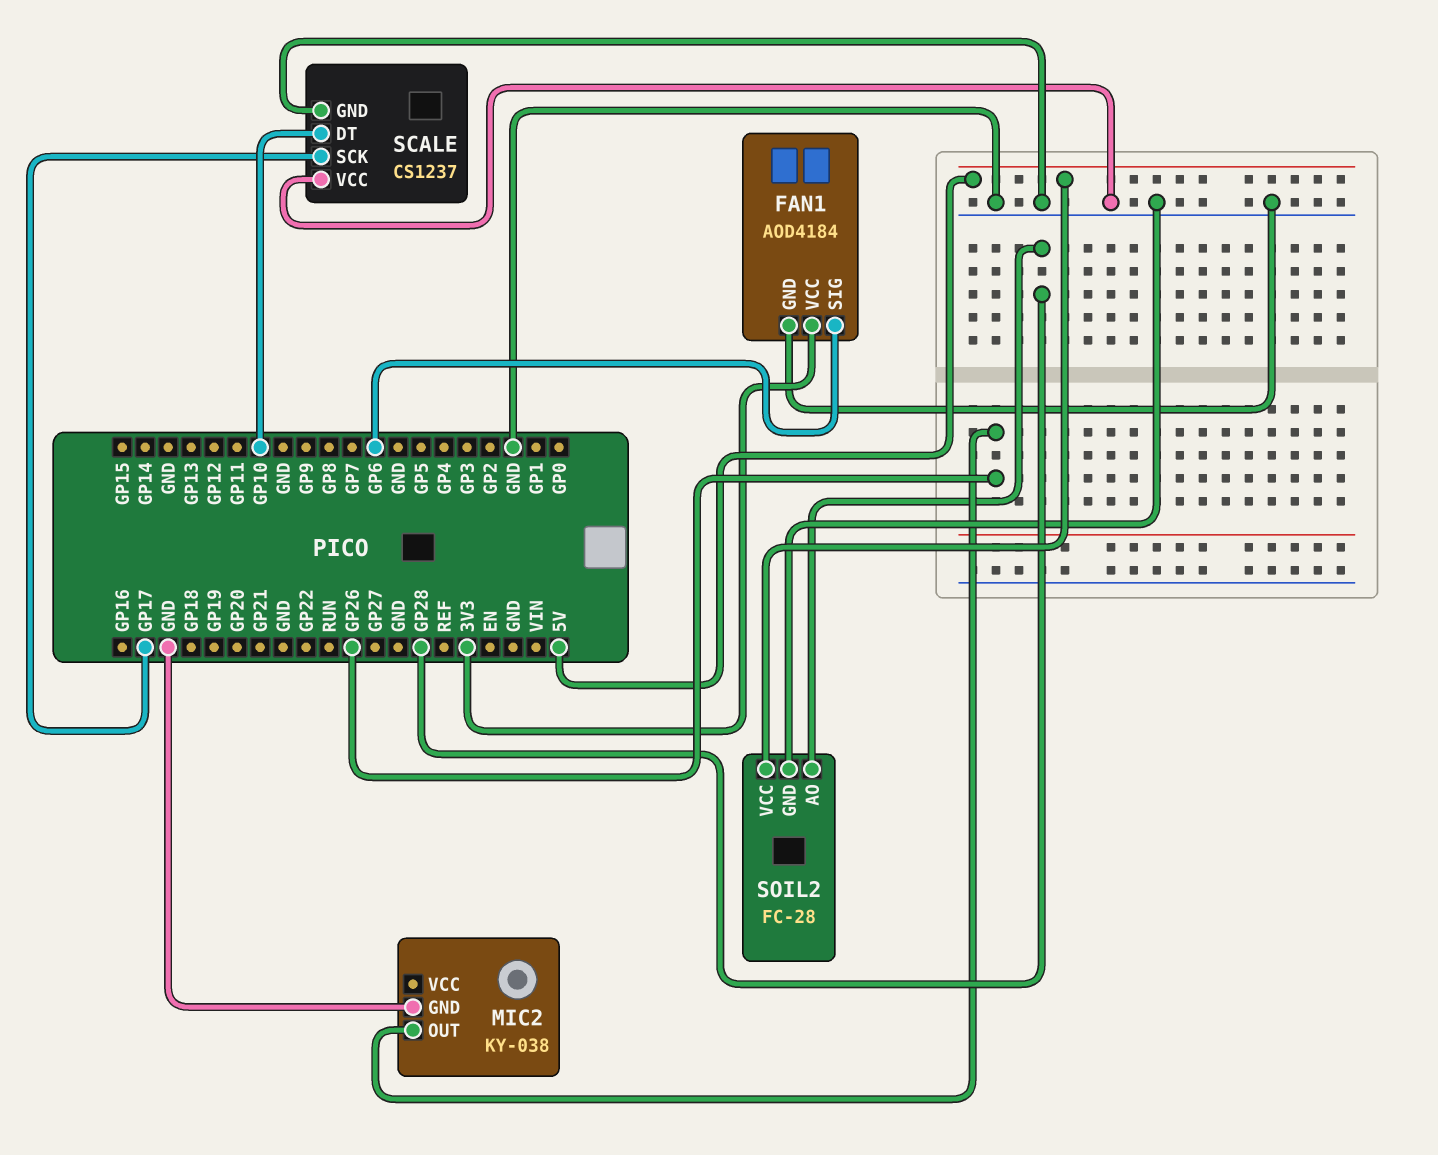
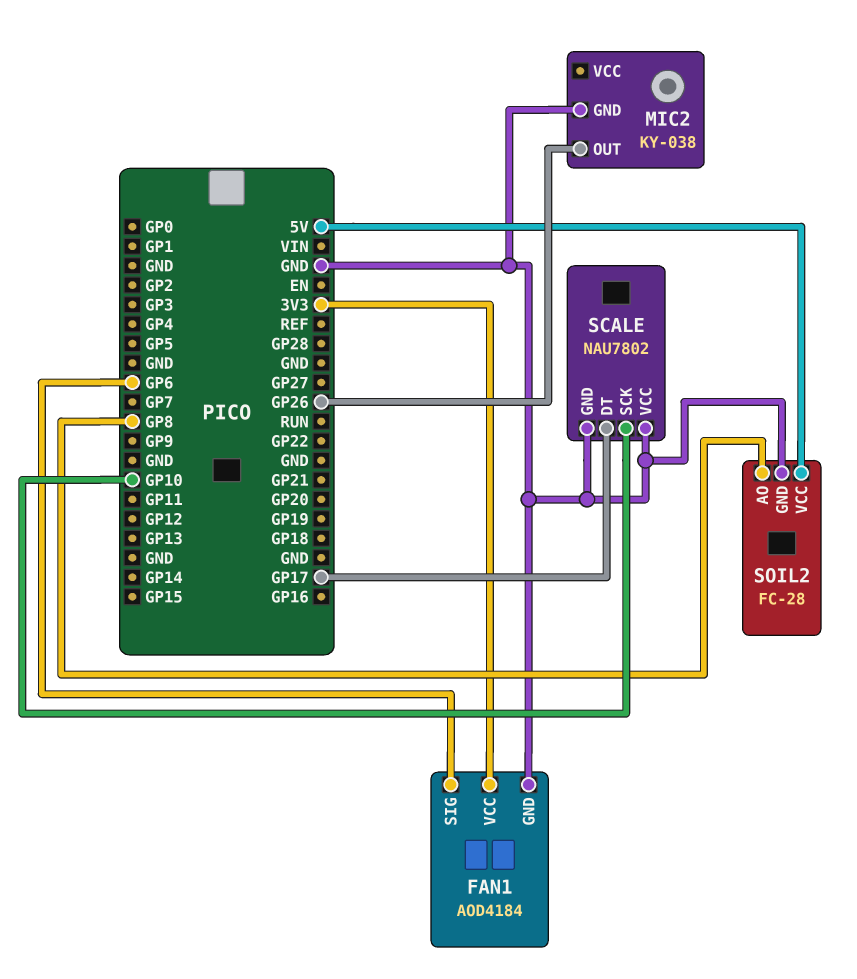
SCALE: CS1237 -> NAU7802
SCALE pin DT: GP10 -> GP17
SCALE pin SCK: GP17 -> GP10
SOIL2 pin AO: GP28 -> GP8

